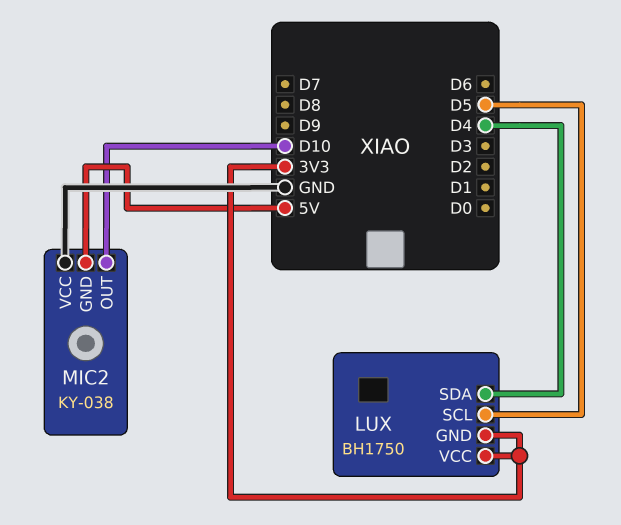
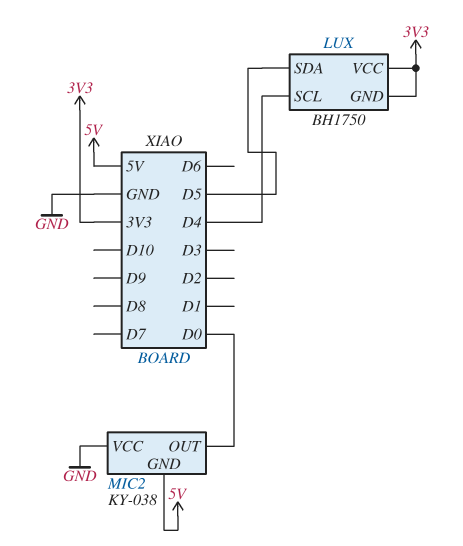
LUX pin SCL: D5 -> D4
LUX pin SDA: D4 -> D5
MIC2 pin OUT: D10 -> D0

